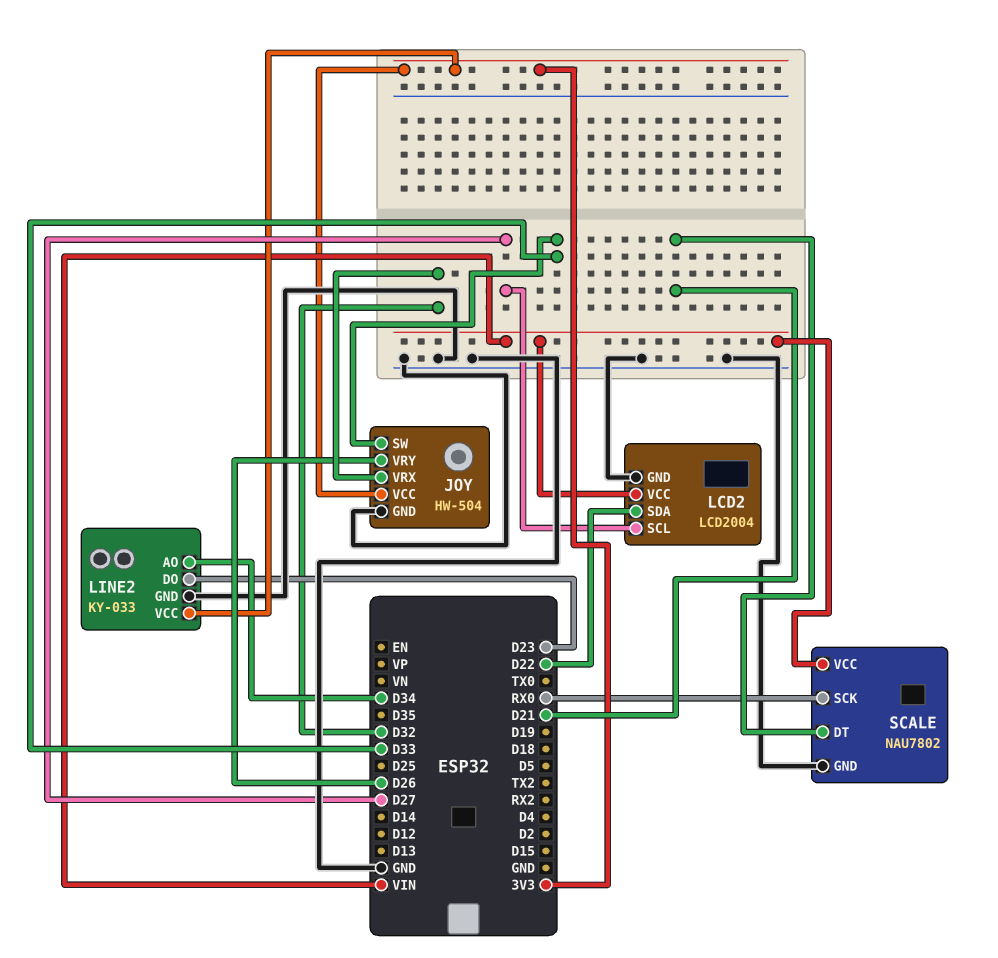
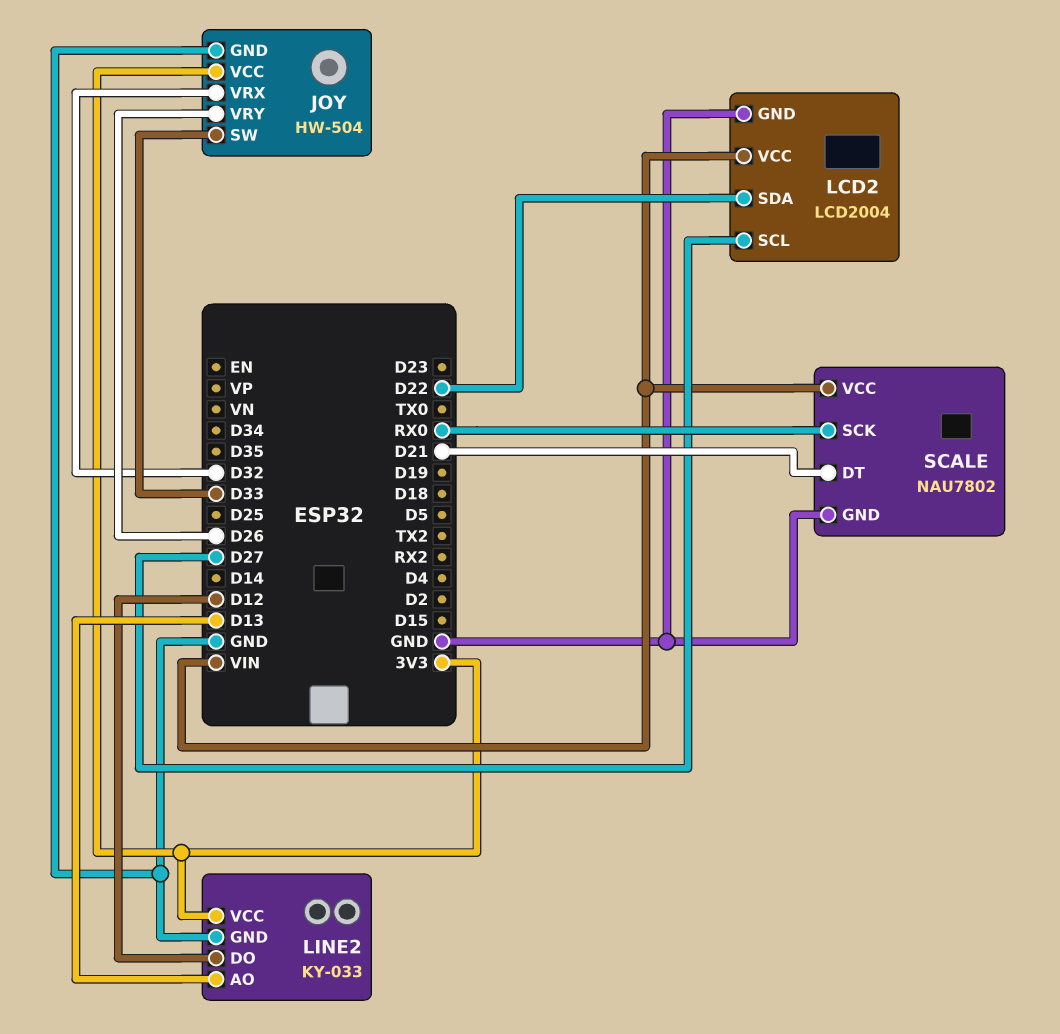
LINE2 pin AO: D34 -> D13
LINE2 pin DO: D23 -> D12

